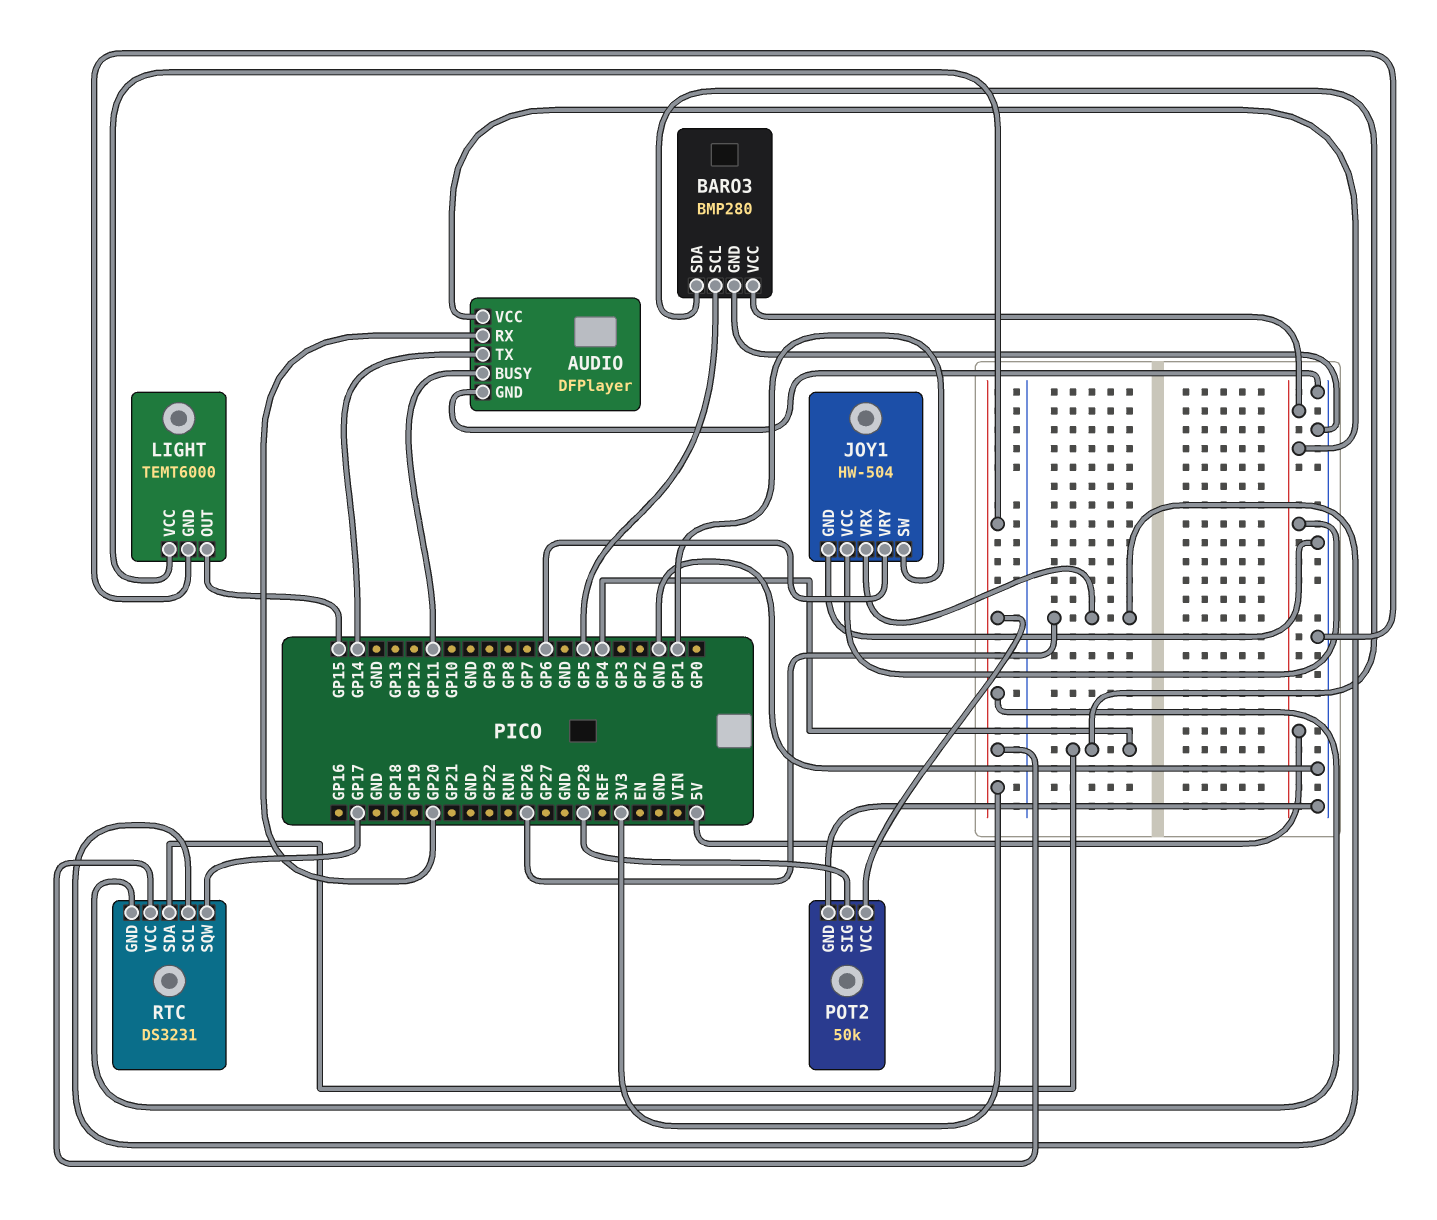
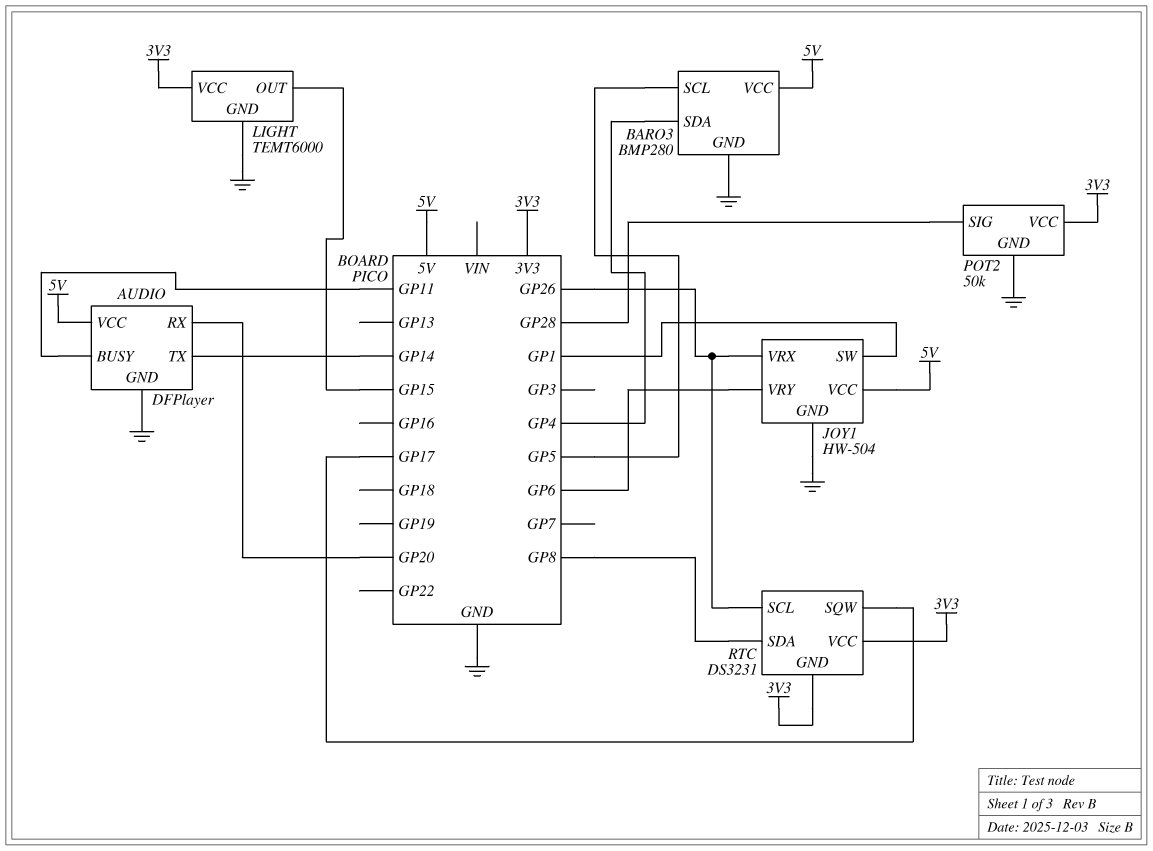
RTC pin SDA: GP4 -> GP8

